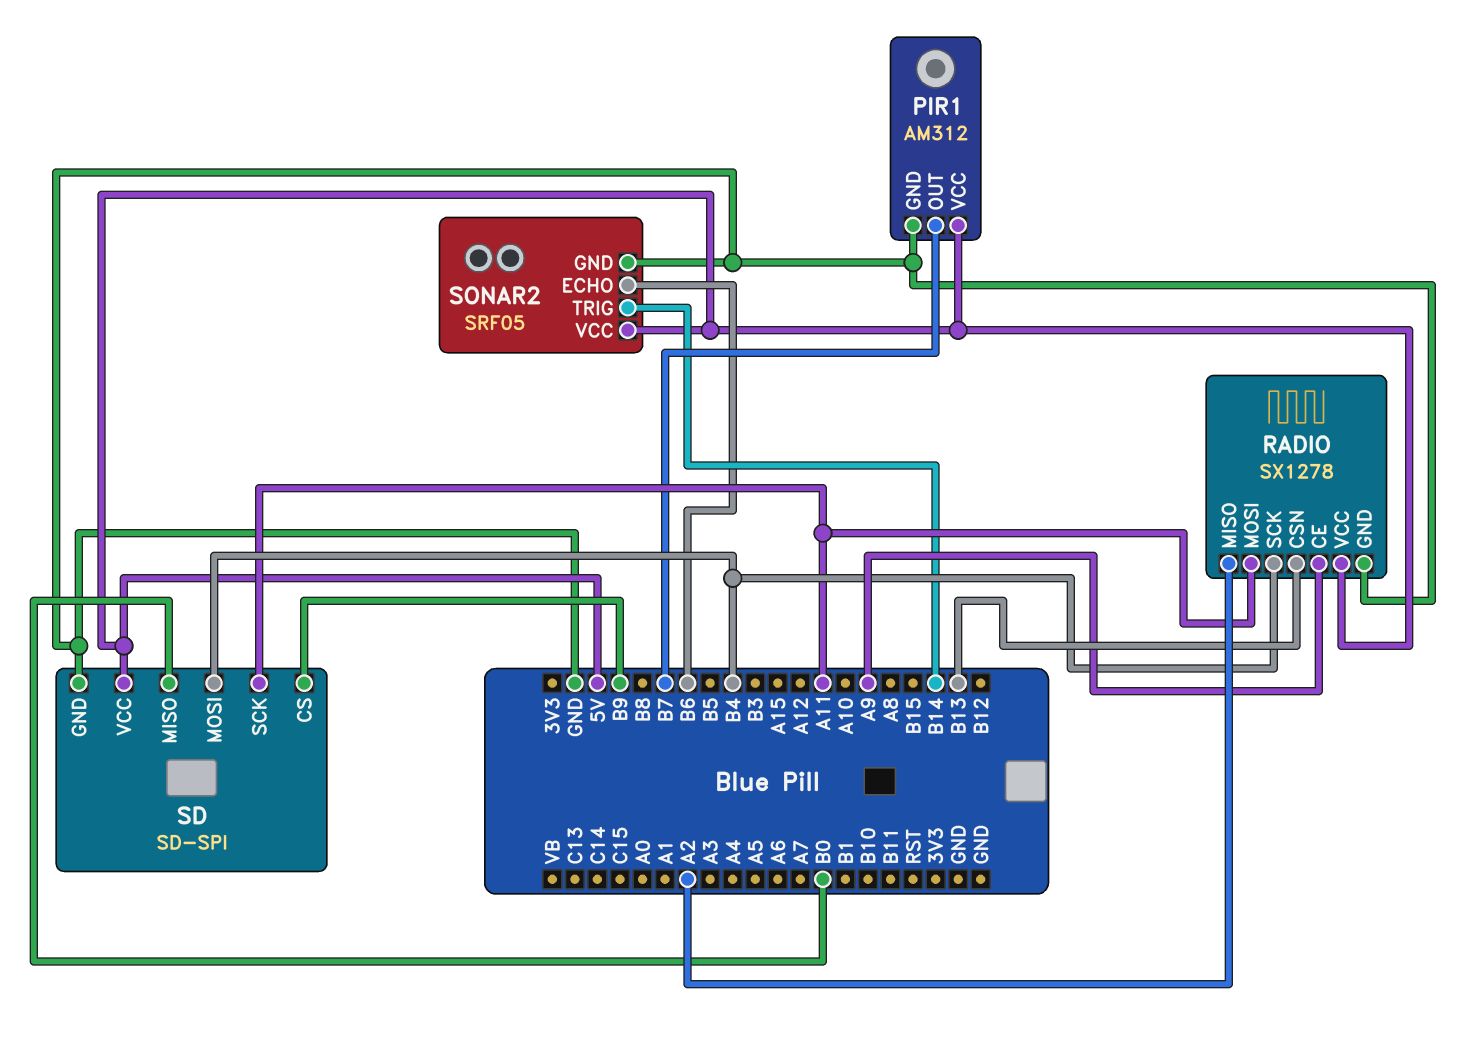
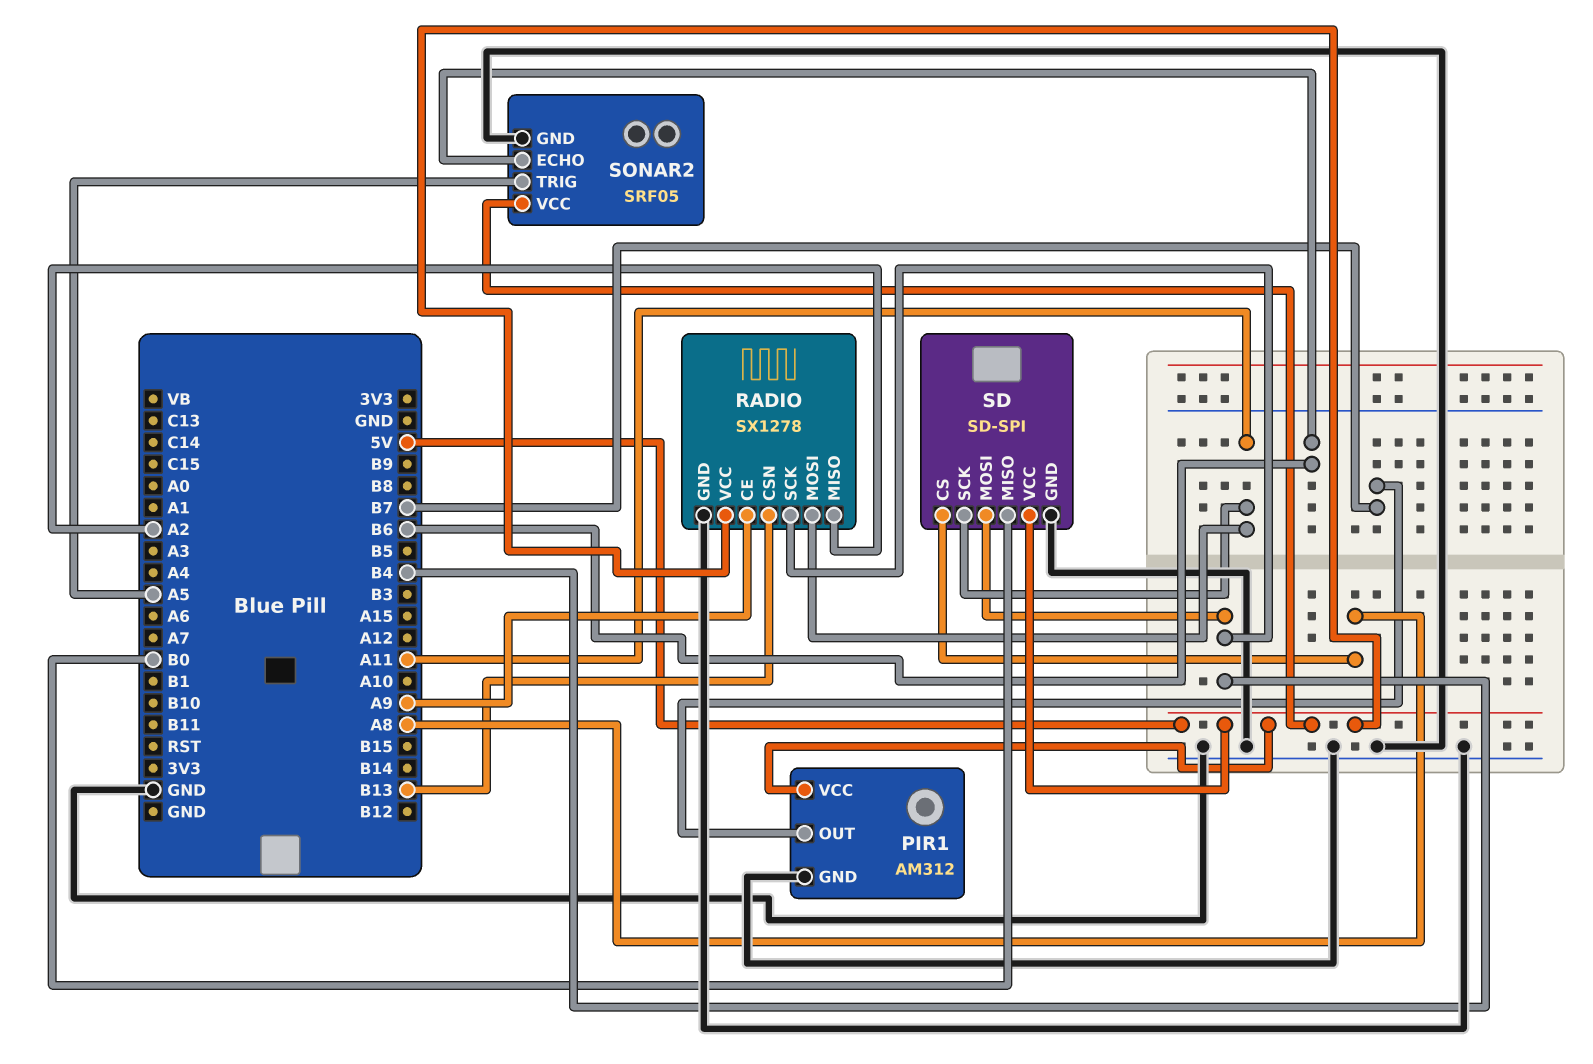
SD pin CS: B9 -> A8
SONAR2 pin TRIG: B14 -> A5

